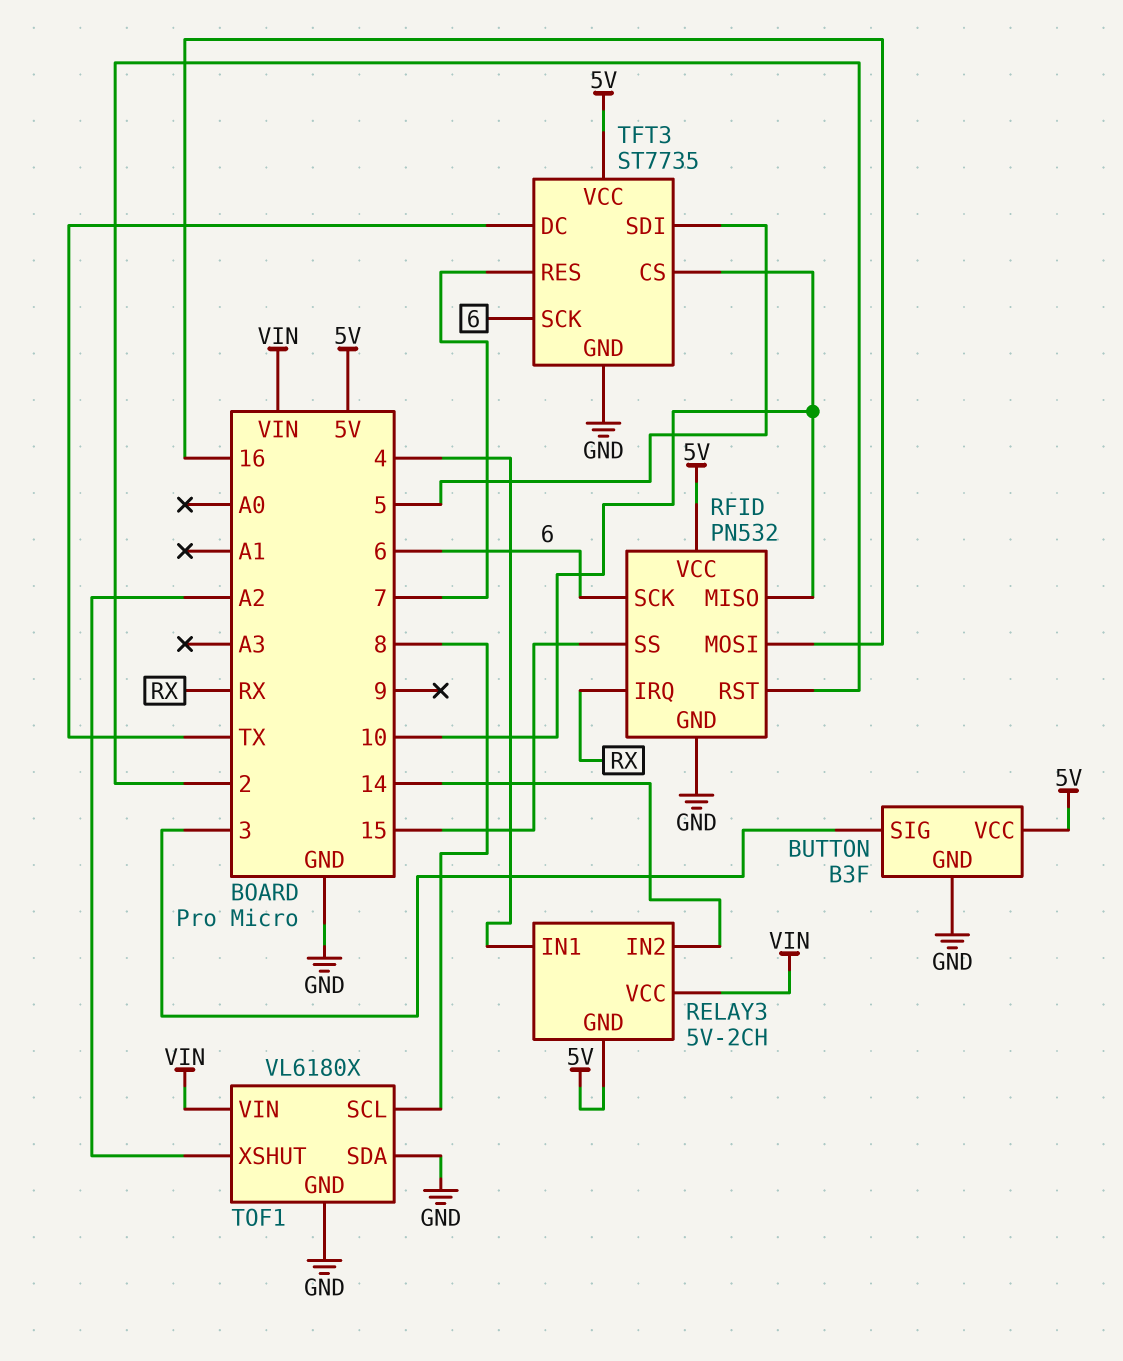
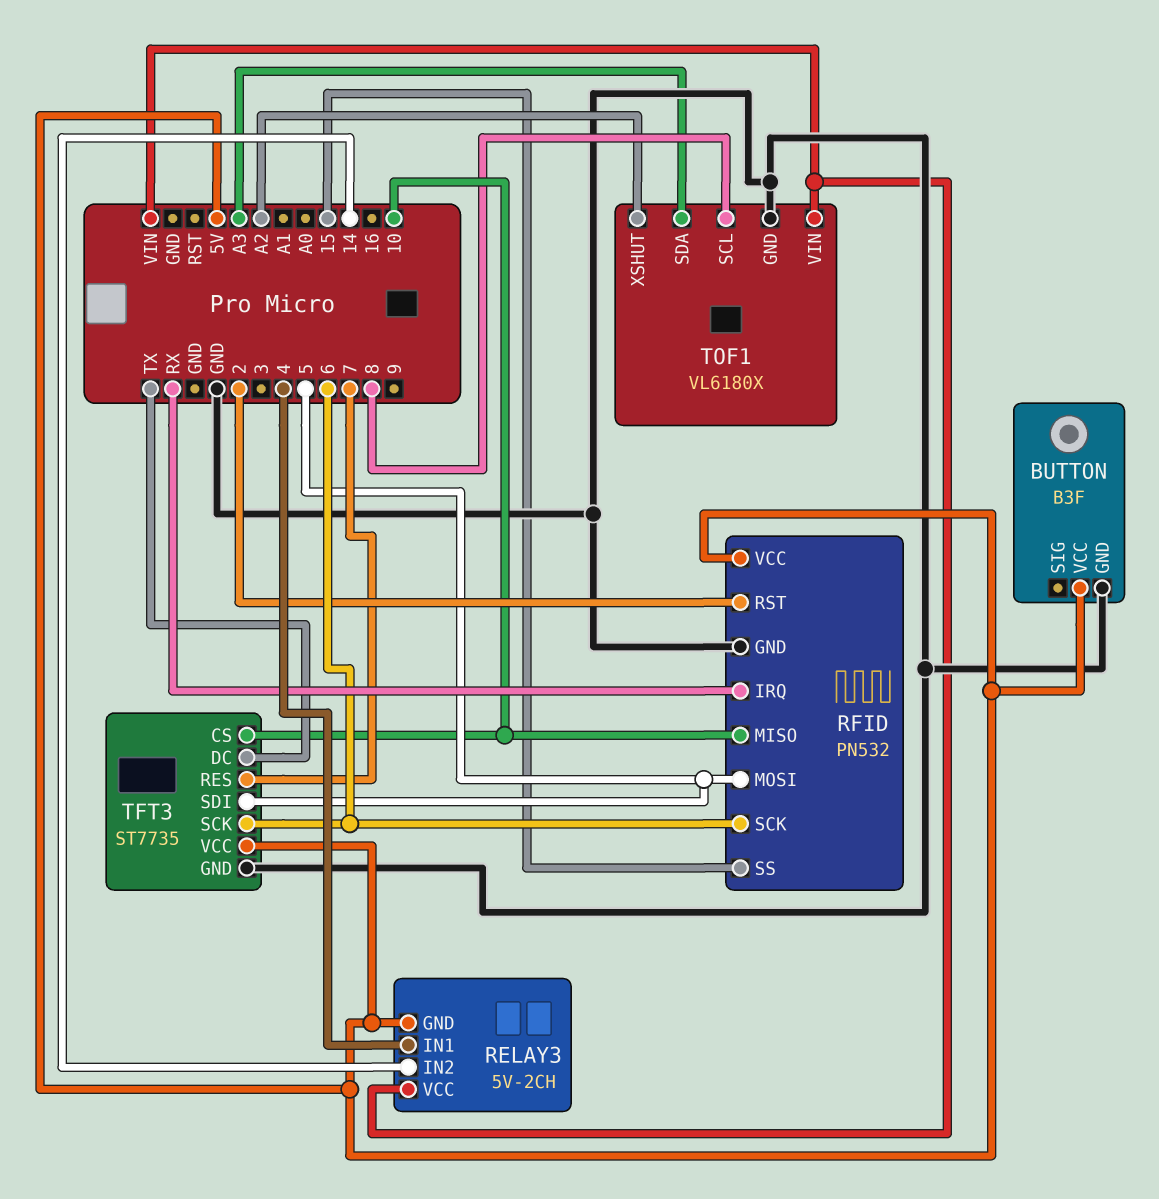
BUTTON pin SIG: 3 -> none
RFID pin MOSI: 16 -> 5
TOF1 pin SDA: GND -> A3

